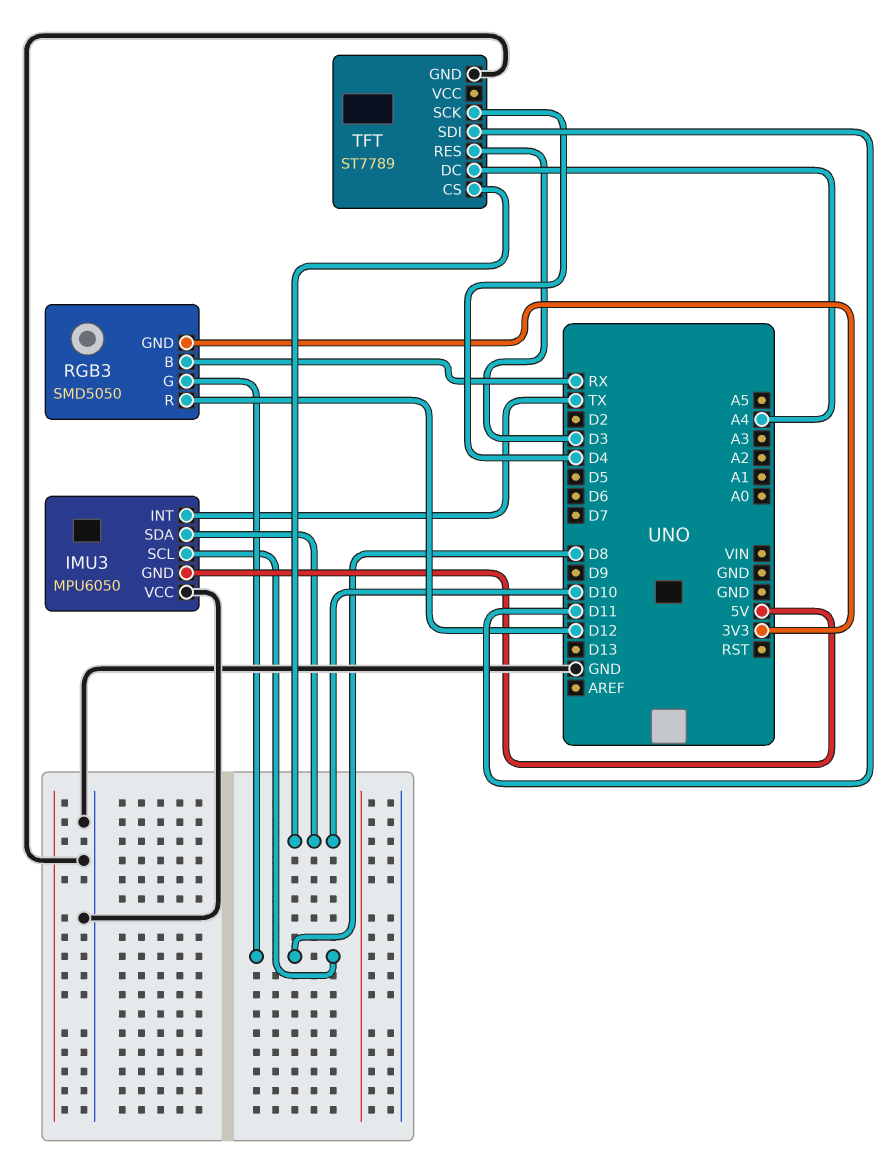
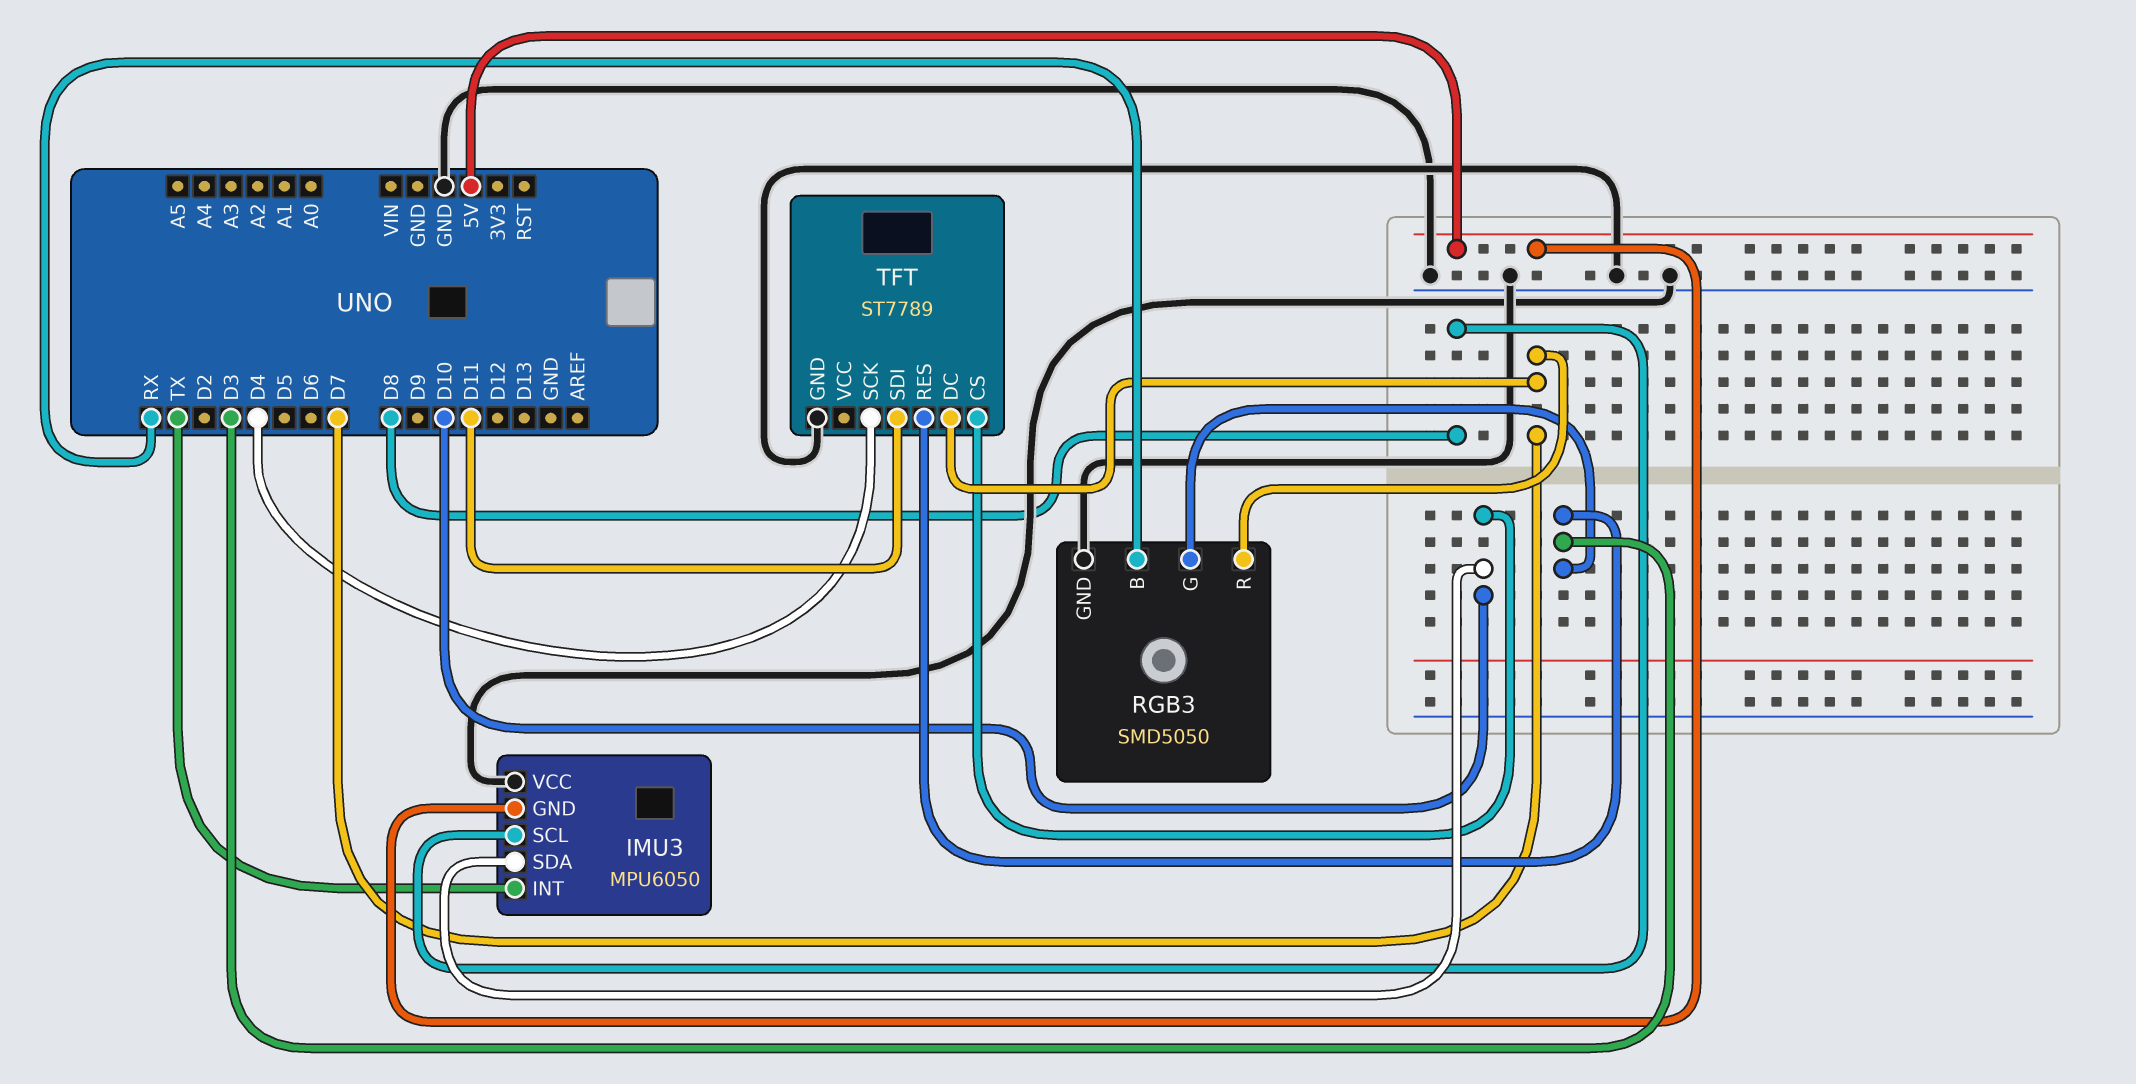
RGB3 pin G: D8 -> D3
RGB3 pin GND: 3V3 -> GND
RGB3 pin R: D12 -> D7
TFT pin DC: A4 -> D7

